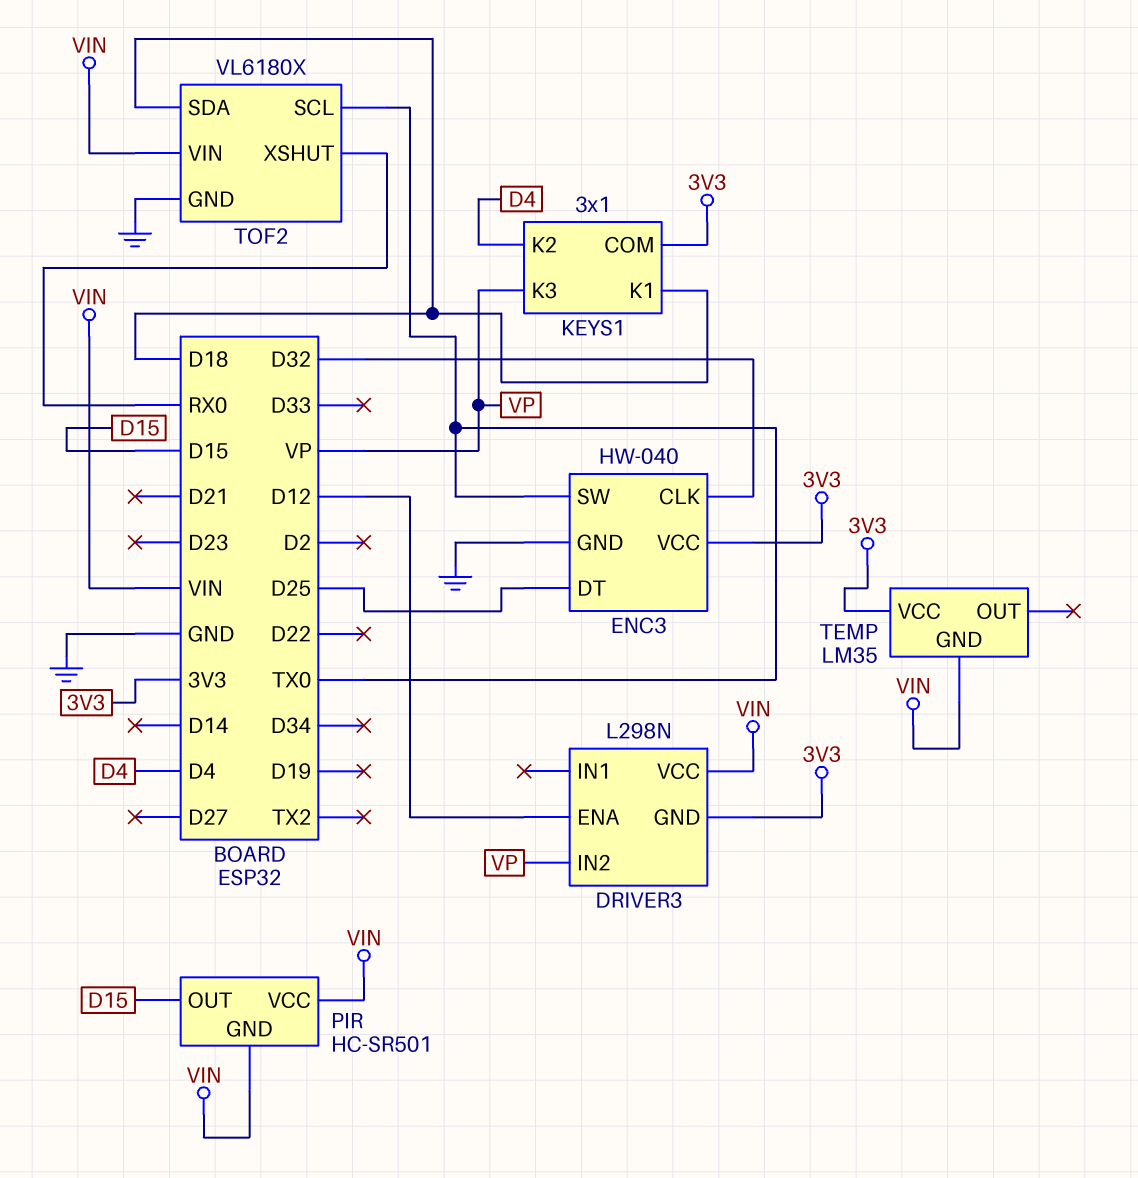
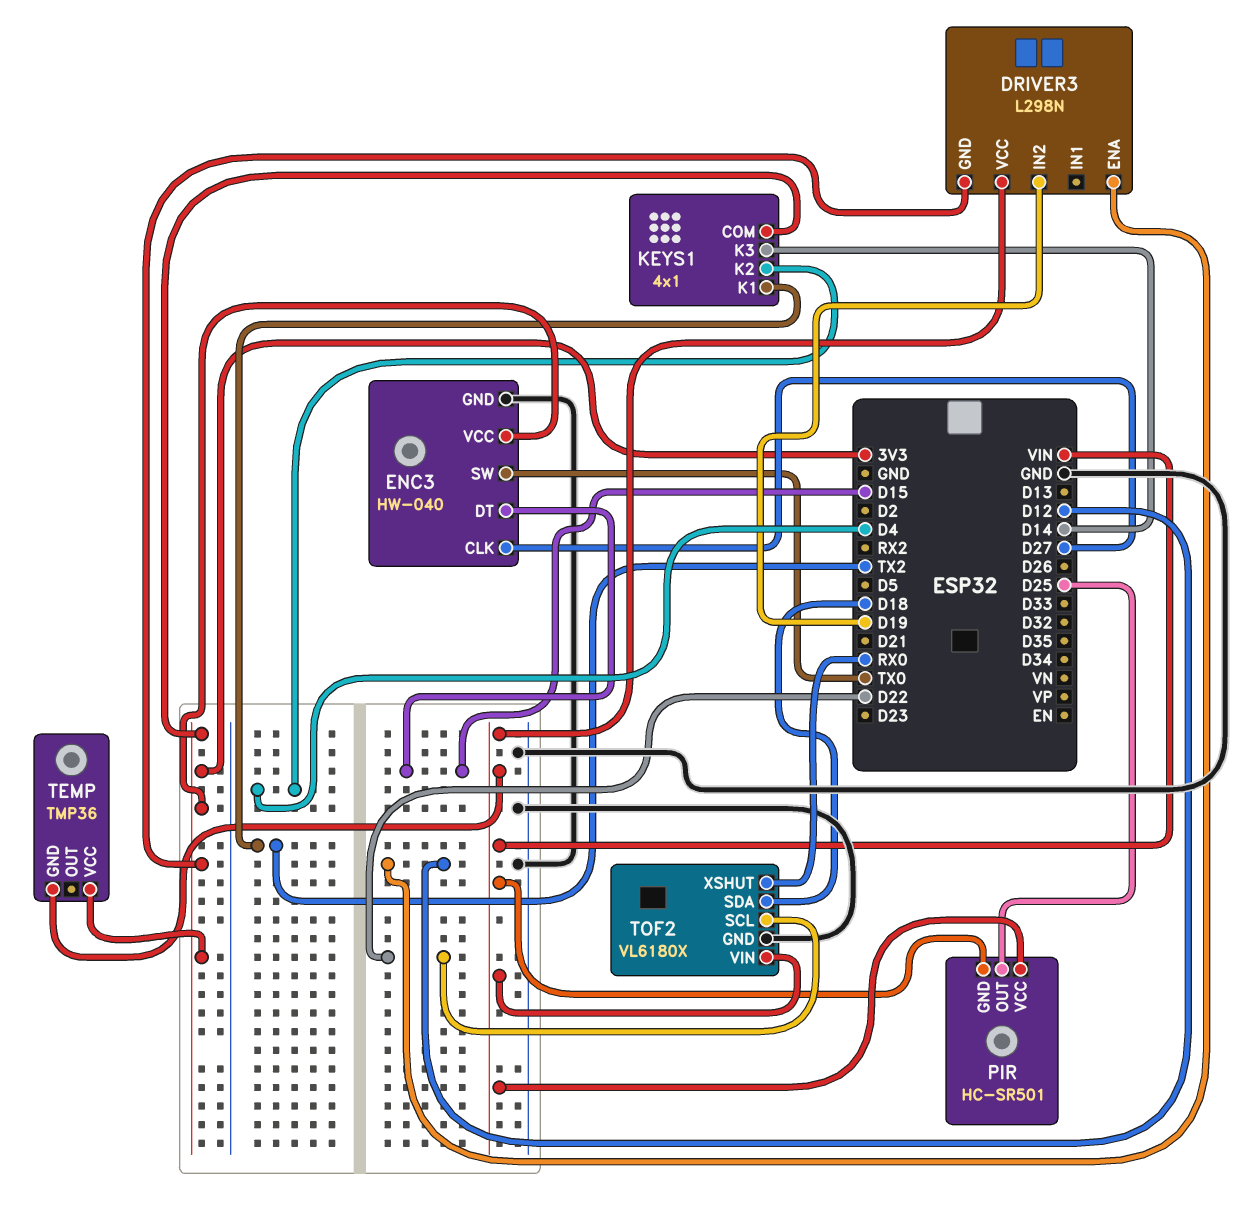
DRIVER3 pin IN2: VP -> D19
ENC3 pin CLK: D32 -> D27
ENC3 pin DT: D25 -> D15
KEYS1: 3x1 -> 4x1
KEYS1 pin K1: D18 -> TX2
KEYS1 pin K3: VP -> D14
PIR pin OUT: D15 -> D25
TEMP: LM35 -> TMP36
TOF2 pin SCL: TX0 -> D22

